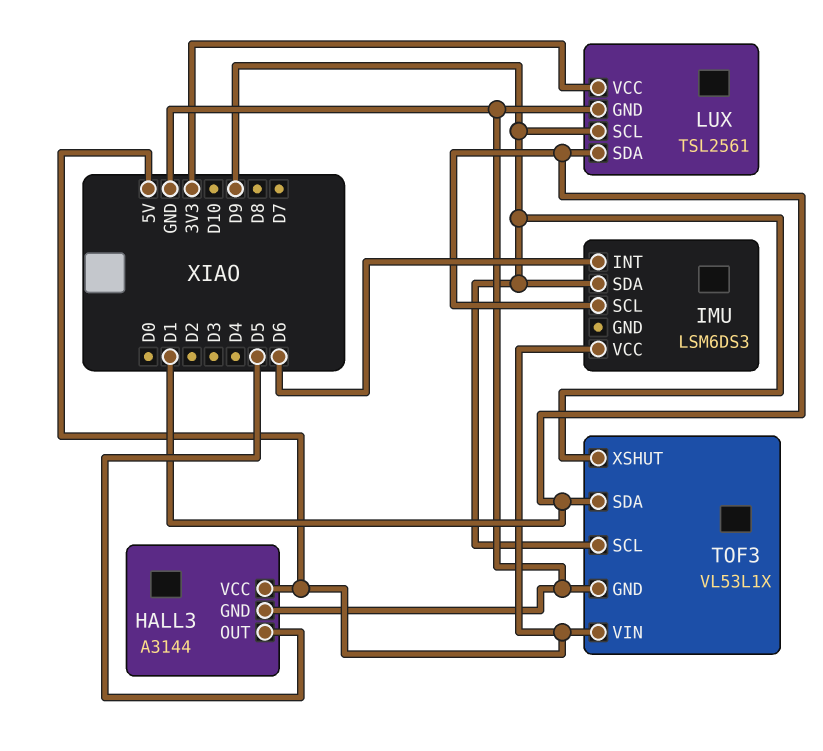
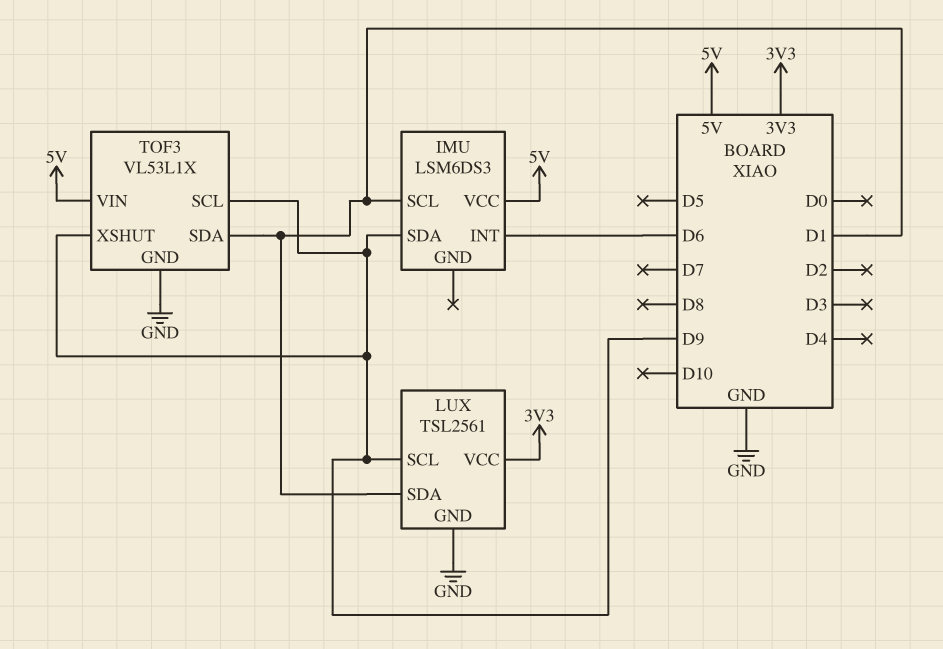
HALL3: A3144 -> none
HALL3 pin GND: GND -> none
HALL3 pin OUT: D5 -> none
HALL3 pin VCC: 5V -> none

